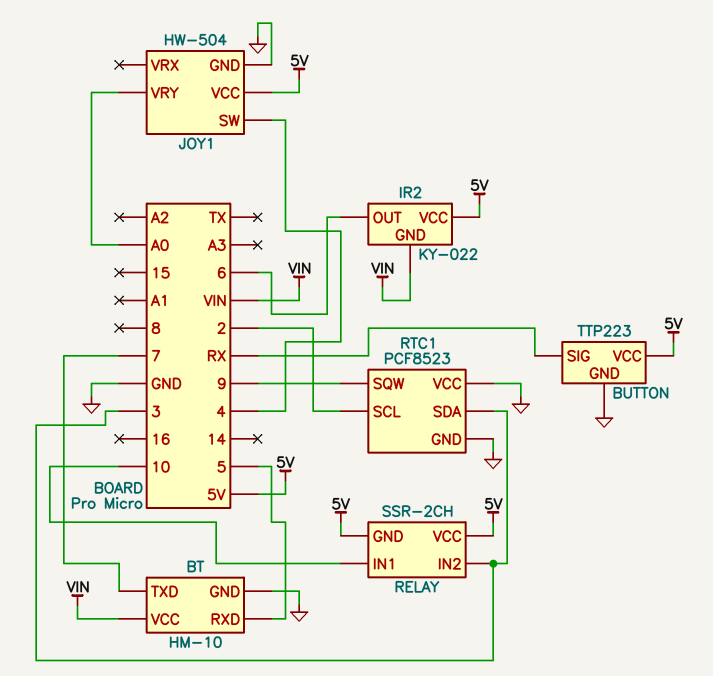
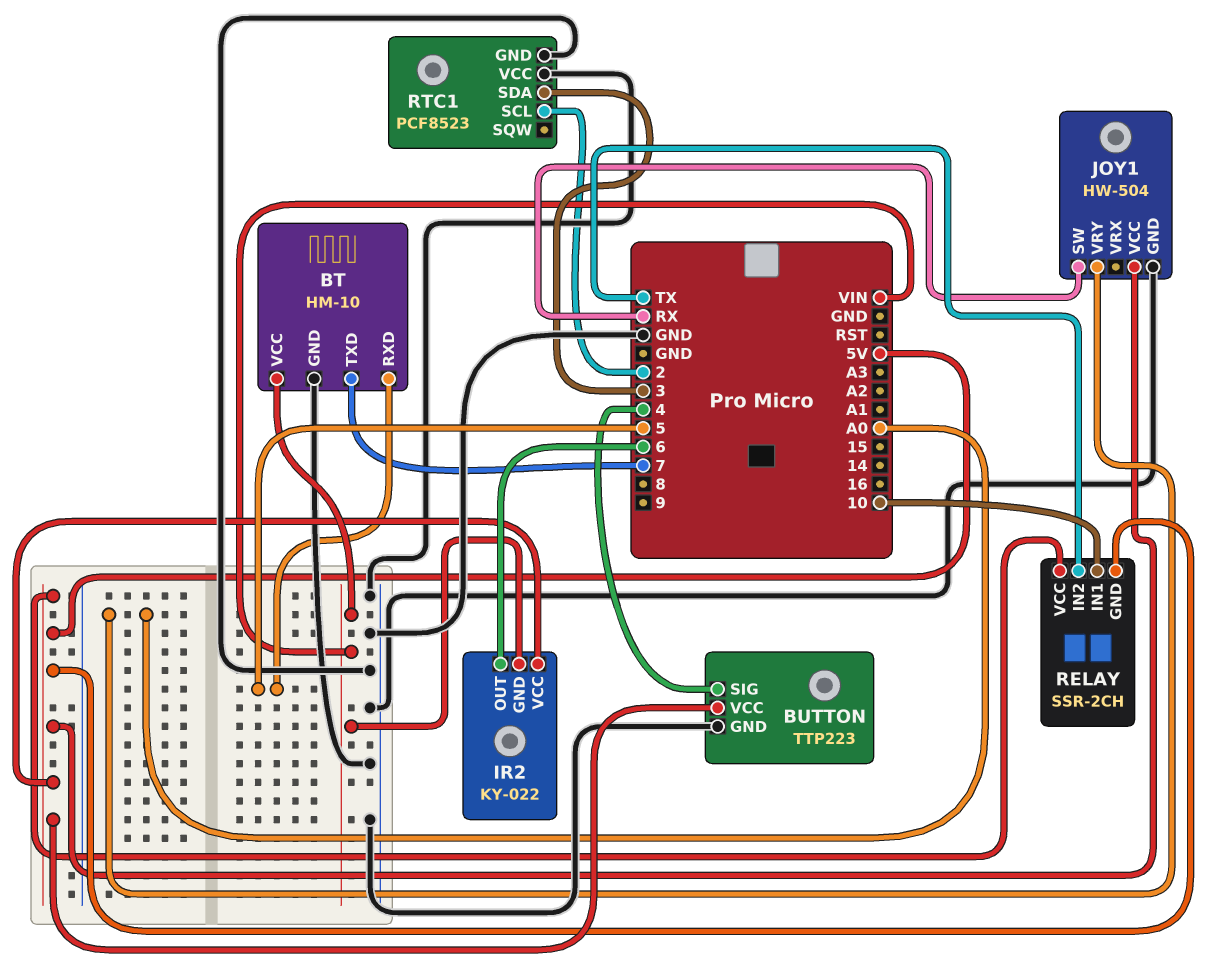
BUTTON pin SIG: RX -> 4
JOY1 pin SW: 4 -> RX
RELAY pin IN2: 3 -> TX
RTC1 pin SQW: 9 -> none

